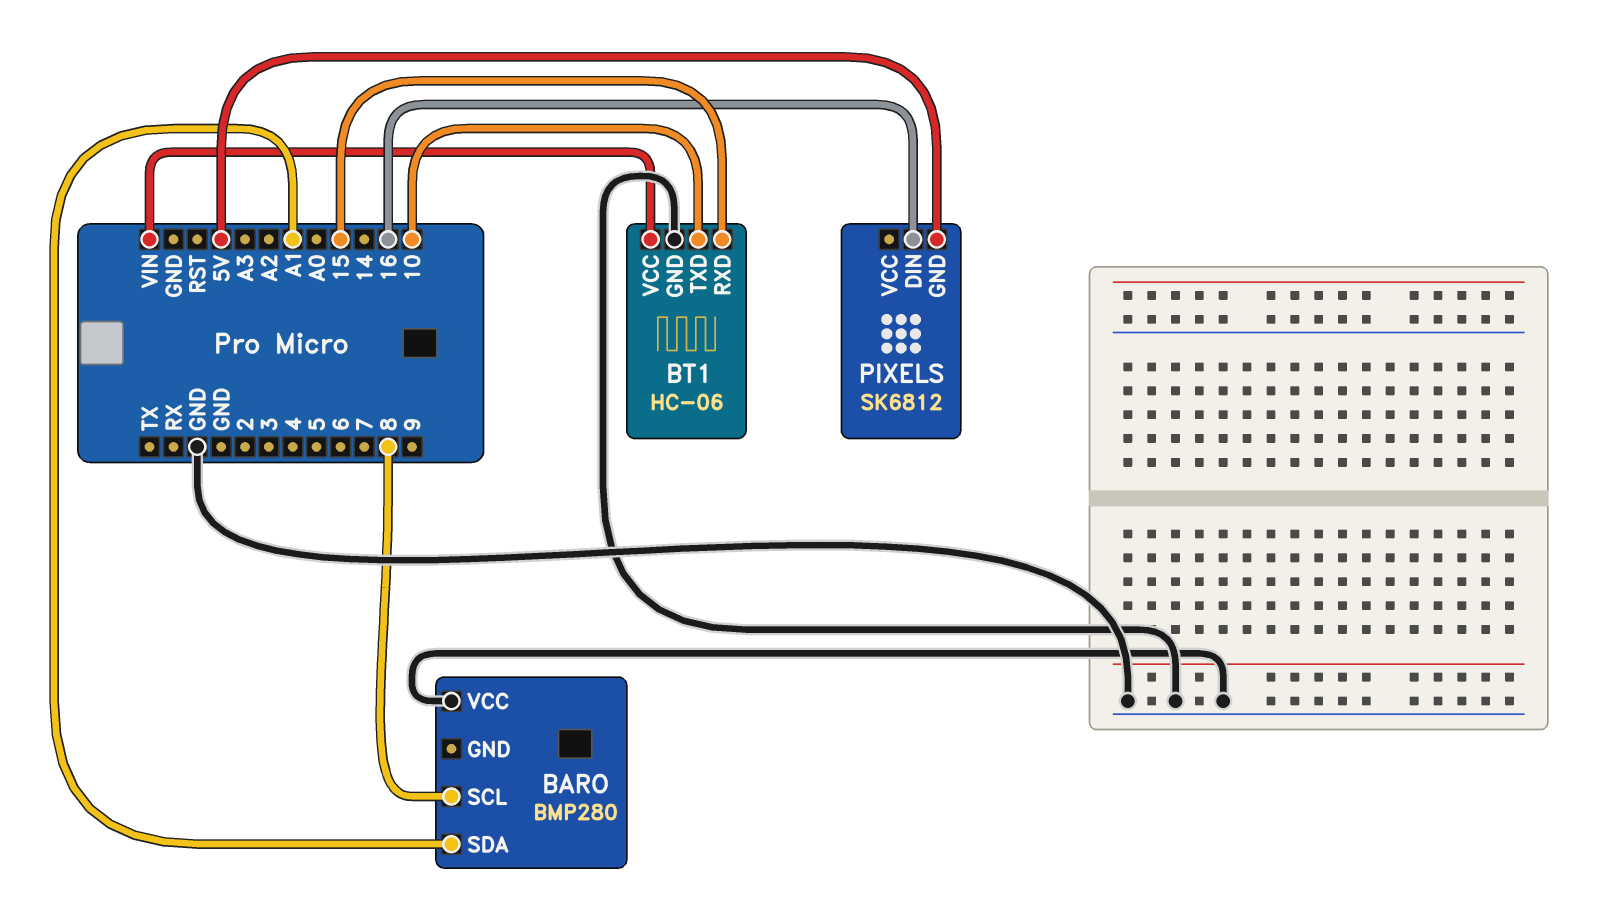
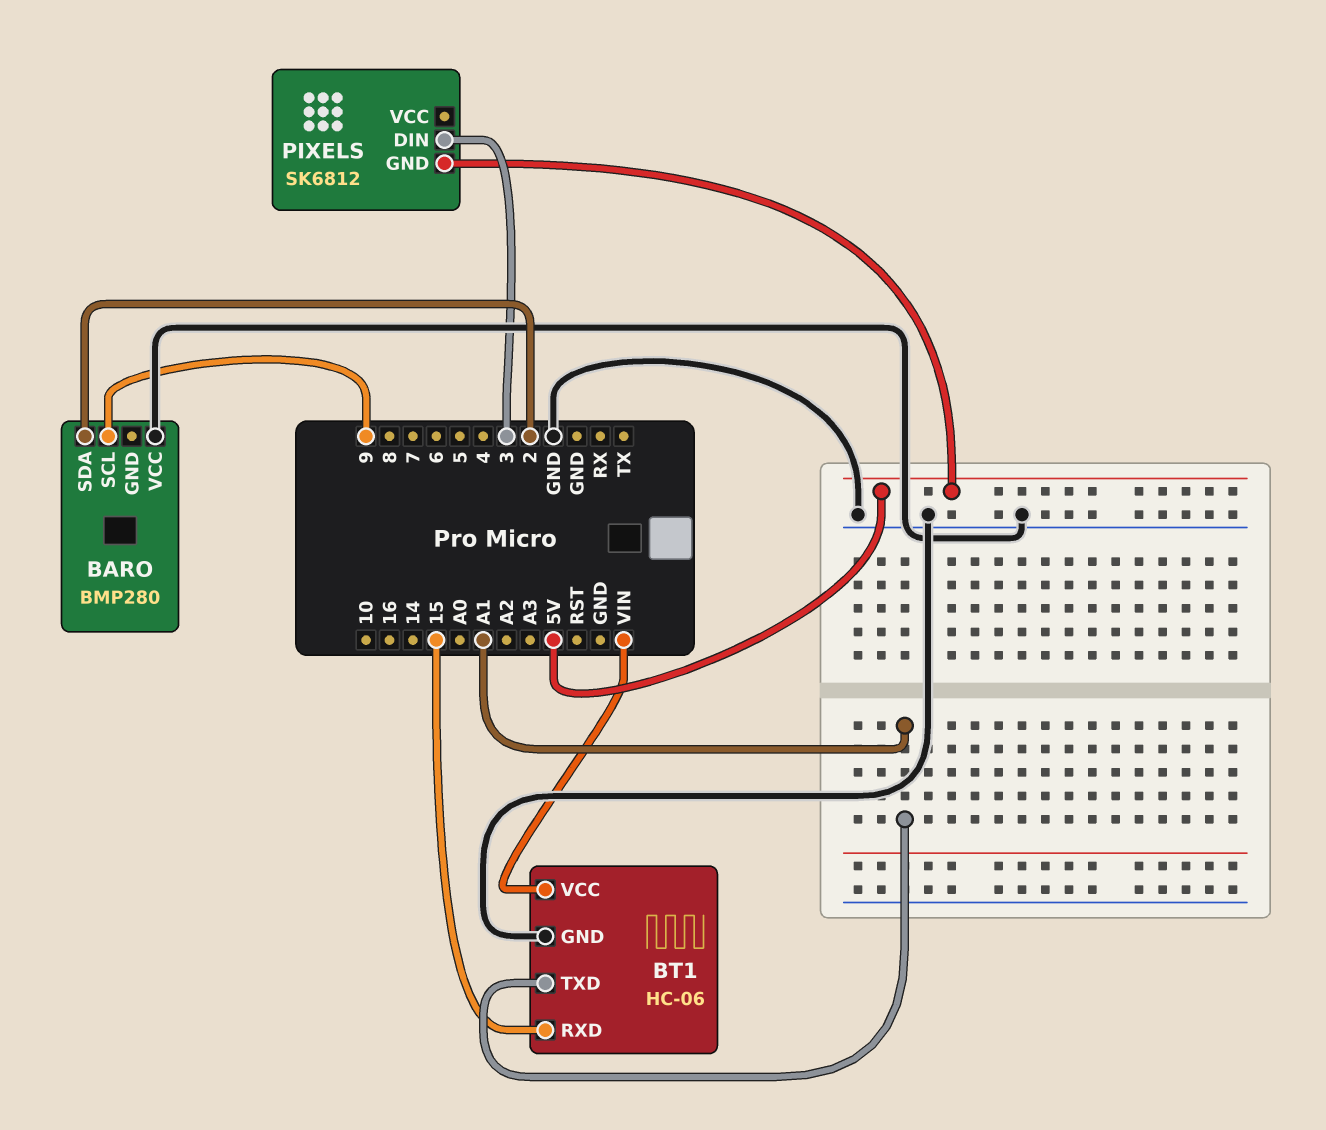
BARO pin SCL: 8 -> 9
BARO pin SDA: A1 -> 2
BT1 pin TXD: 10 -> A1
PIXELS pin DIN: 16 -> 3

